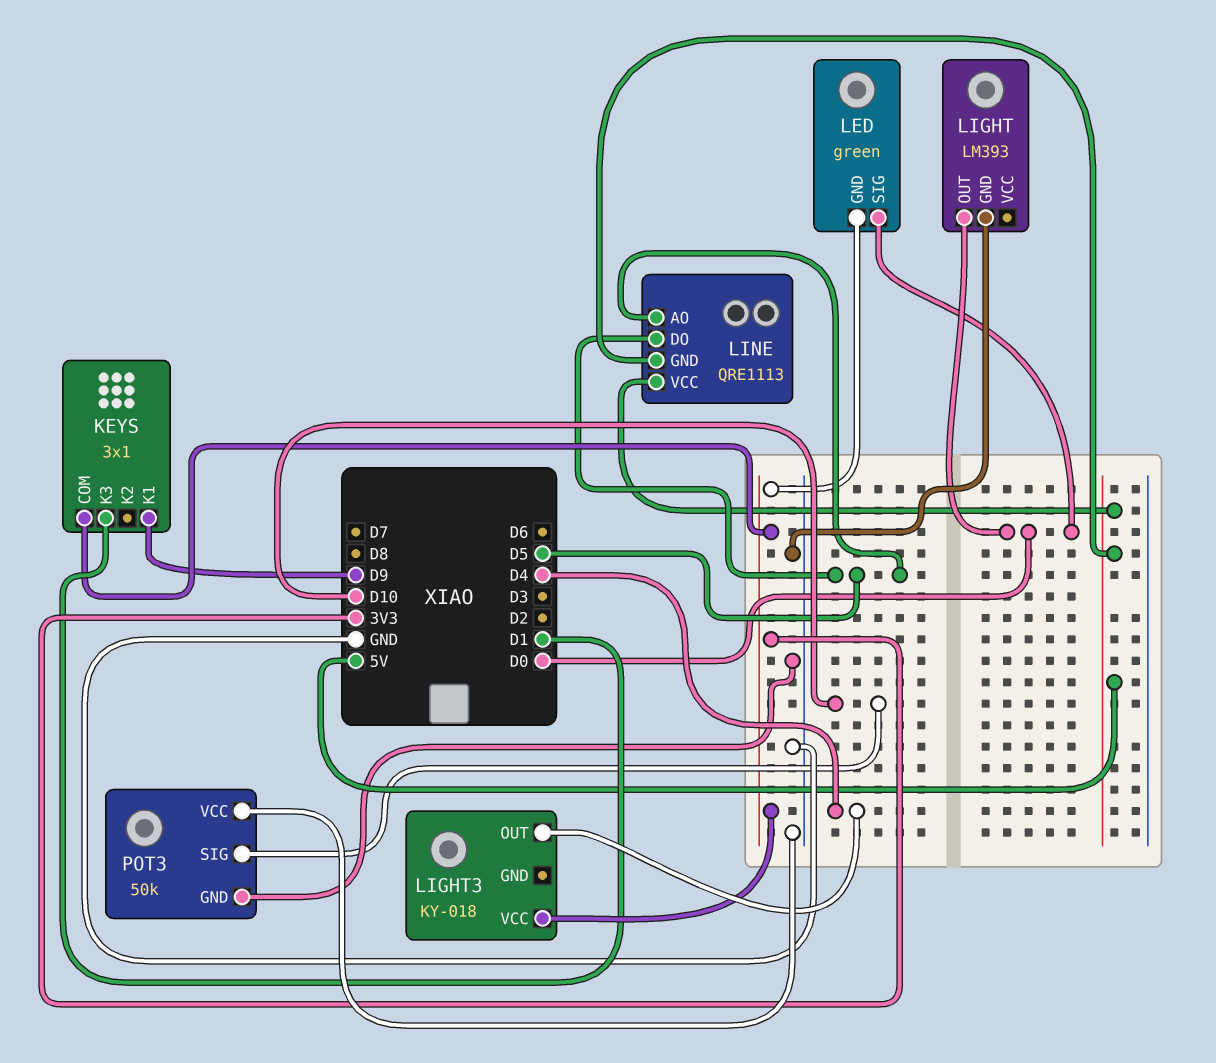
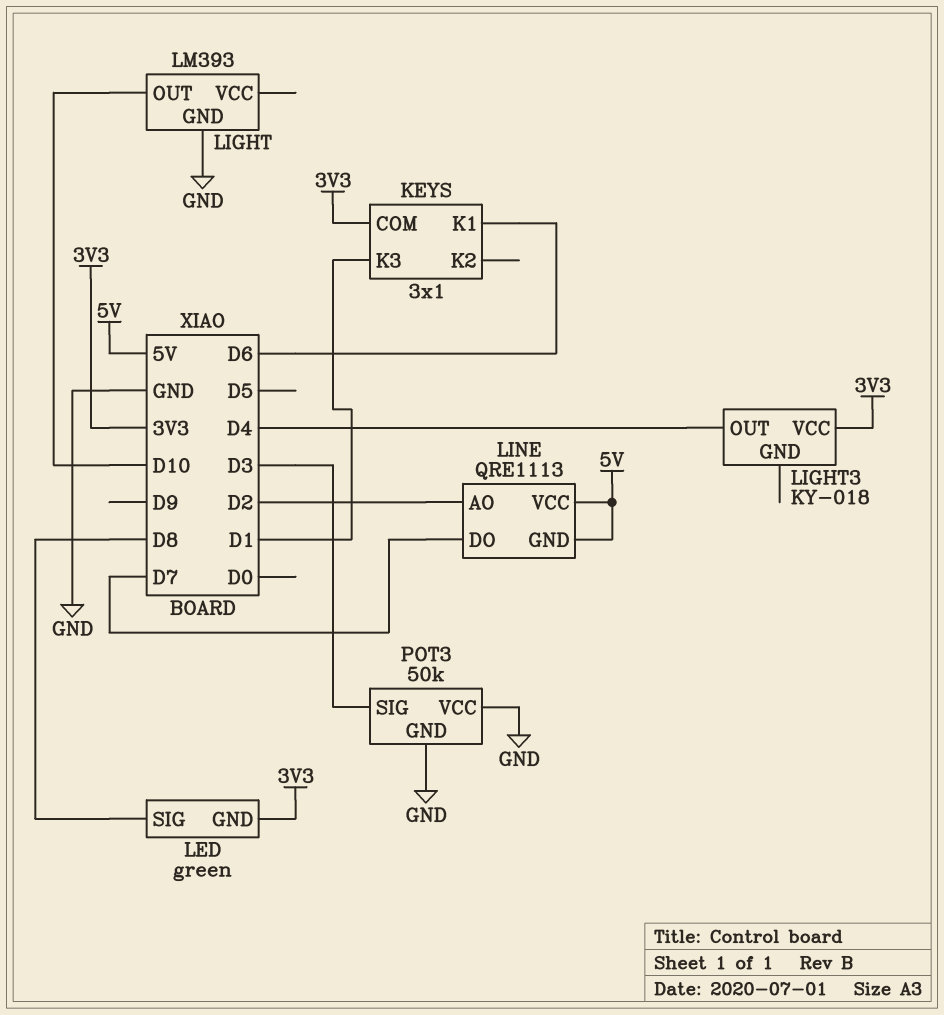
KEYS pin K1: D9 -> D6
LED pin SIG: D0 -> D8
LIGHT pin OUT: D0 -> D10
LINE pin AO: D5 -> D2
LINE pin DO: D5 -> D7
POT3 pin SIG: D10 -> D3

